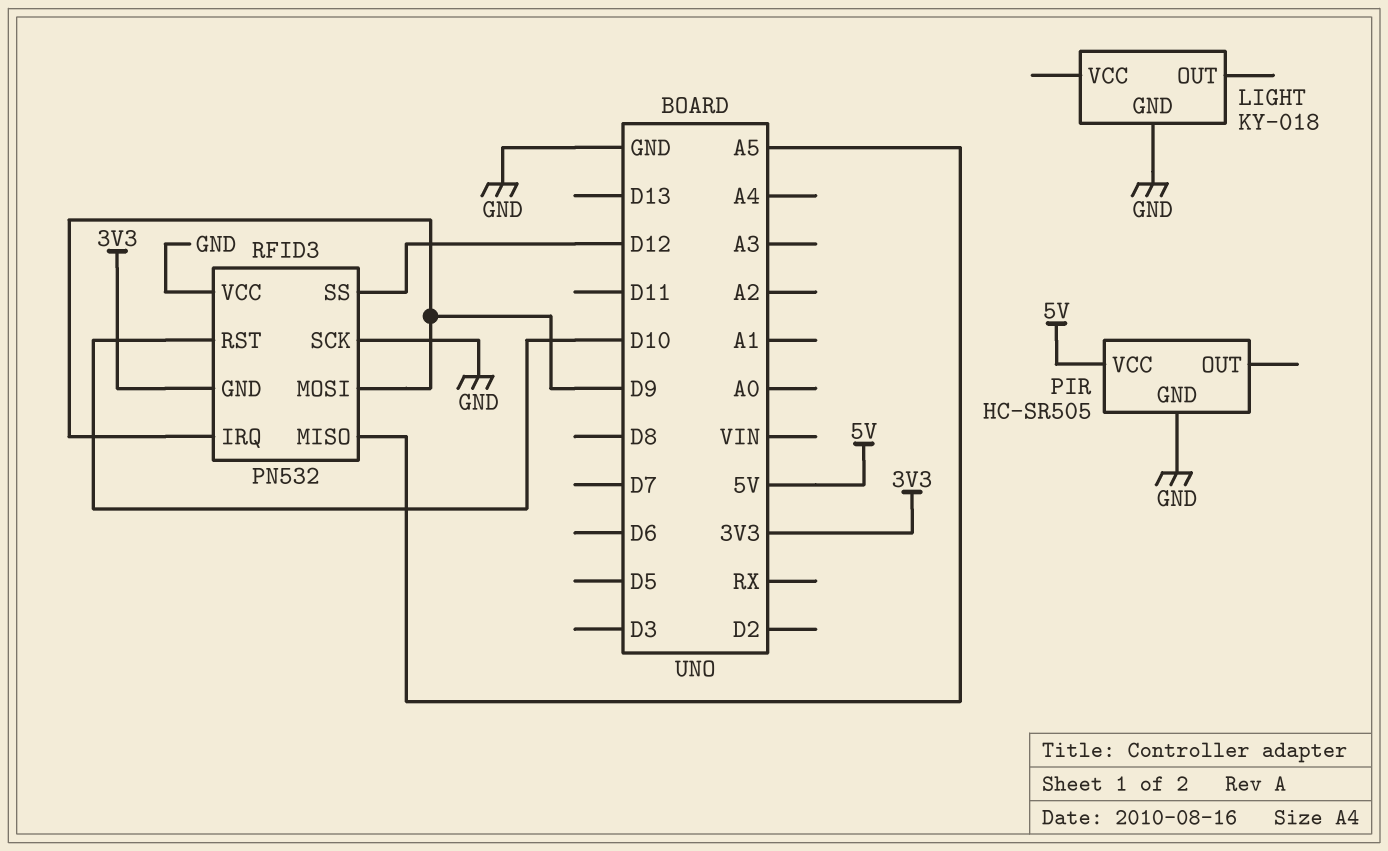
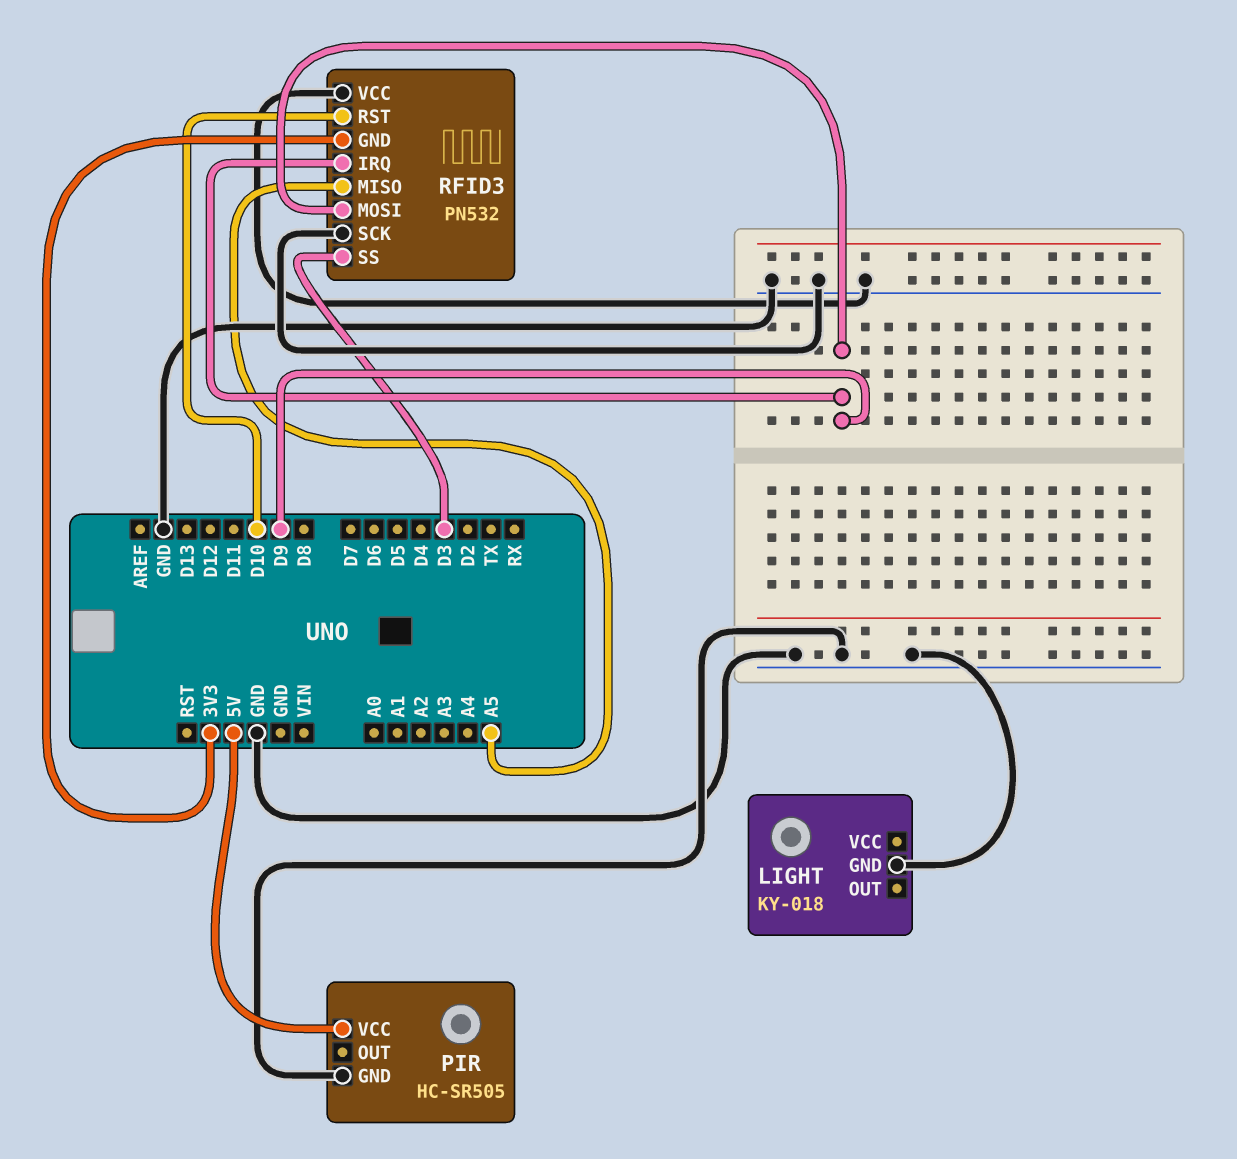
RFID3 pin SS: D12 -> D3

